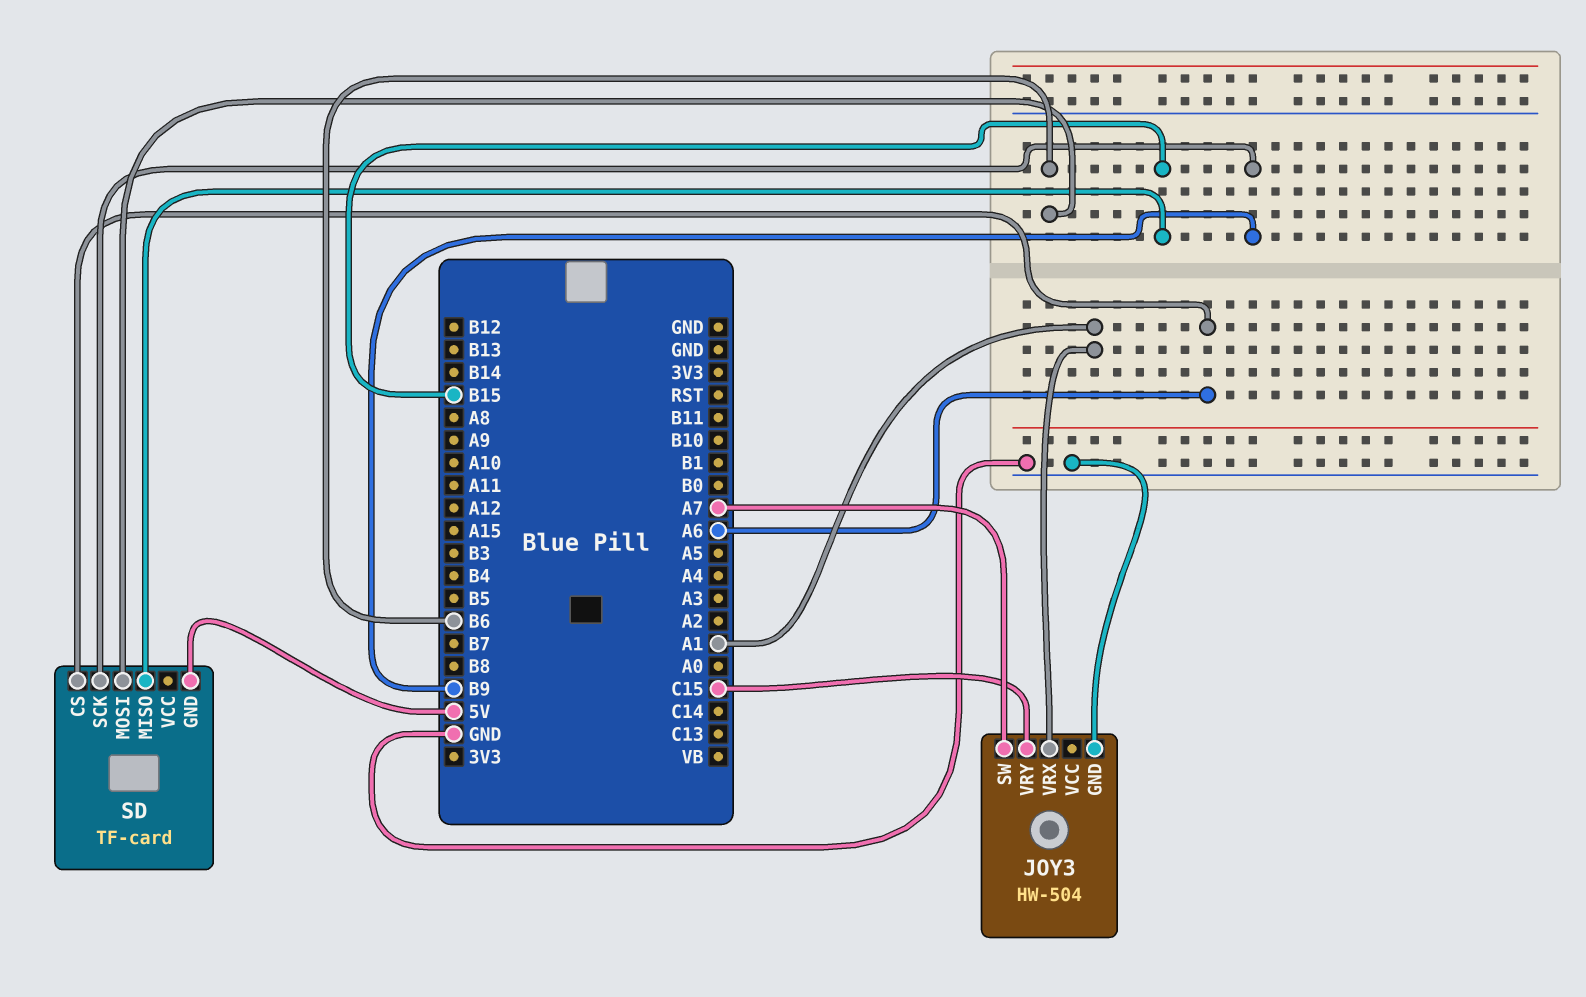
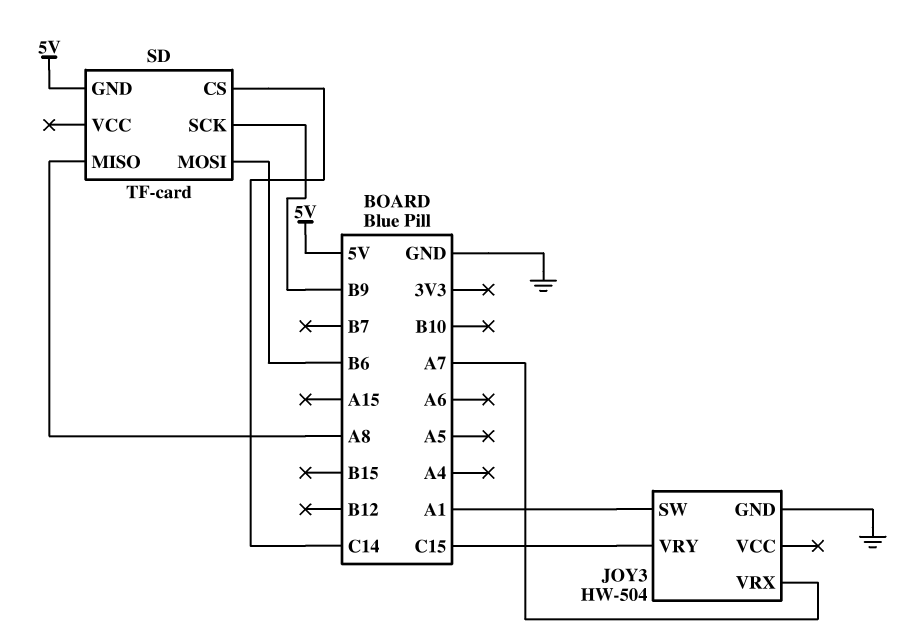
JOY3 pin SW: A7 -> A1
JOY3 pin VRX: A1 -> A7
SD pin CS: A6 -> C14
SD pin MISO: B15 -> A8

